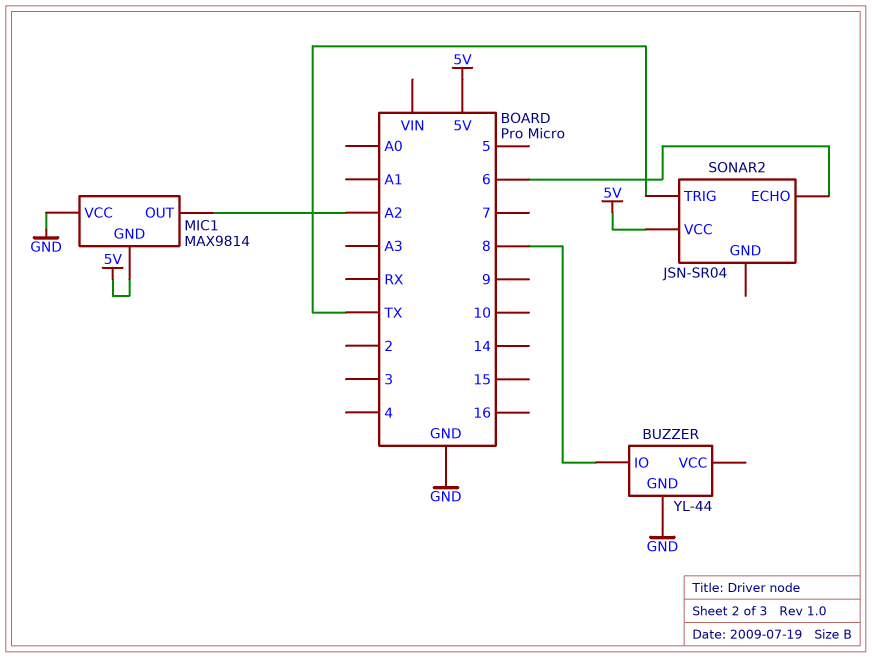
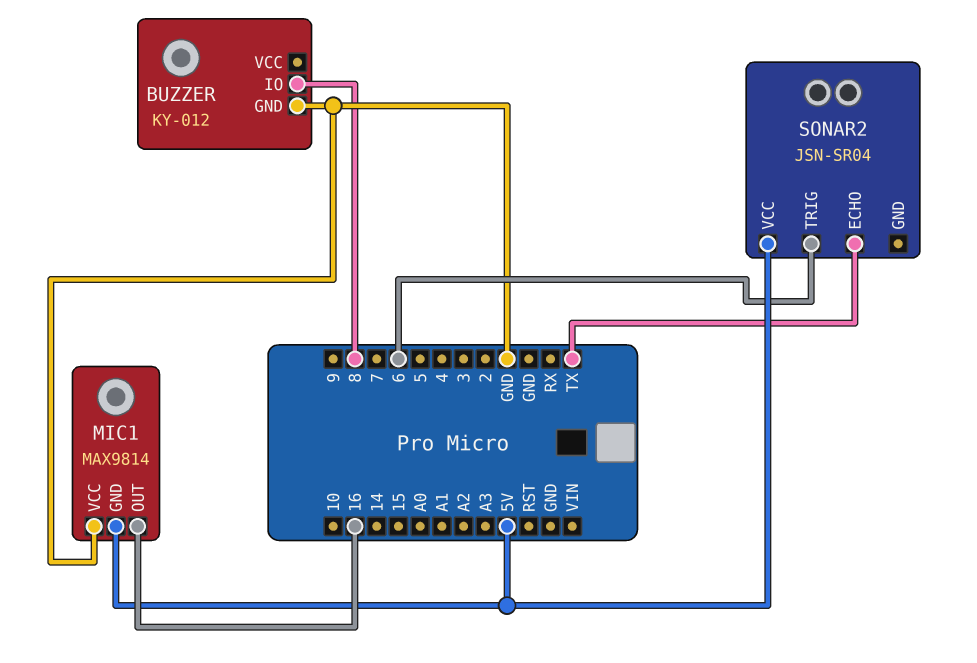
BUZZER: YL-44 -> KY-012
MIC1 pin OUT: A2 -> 16
SONAR2 pin ECHO: 6 -> TX
SONAR2 pin TRIG: TX -> 6

